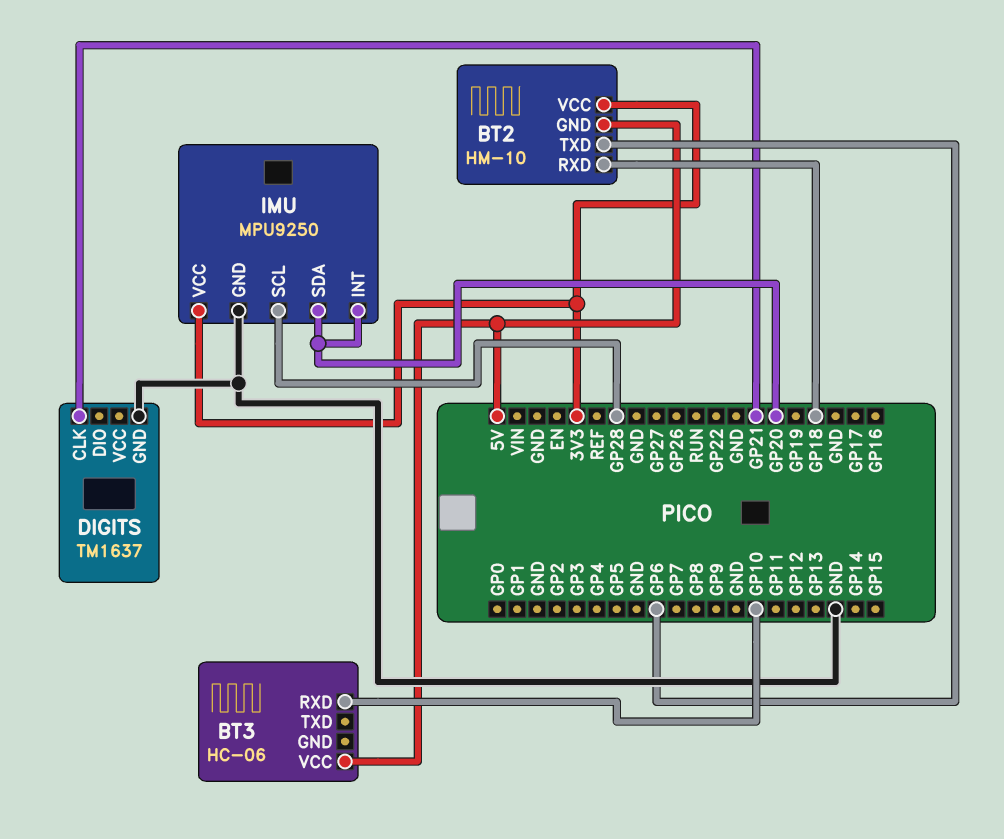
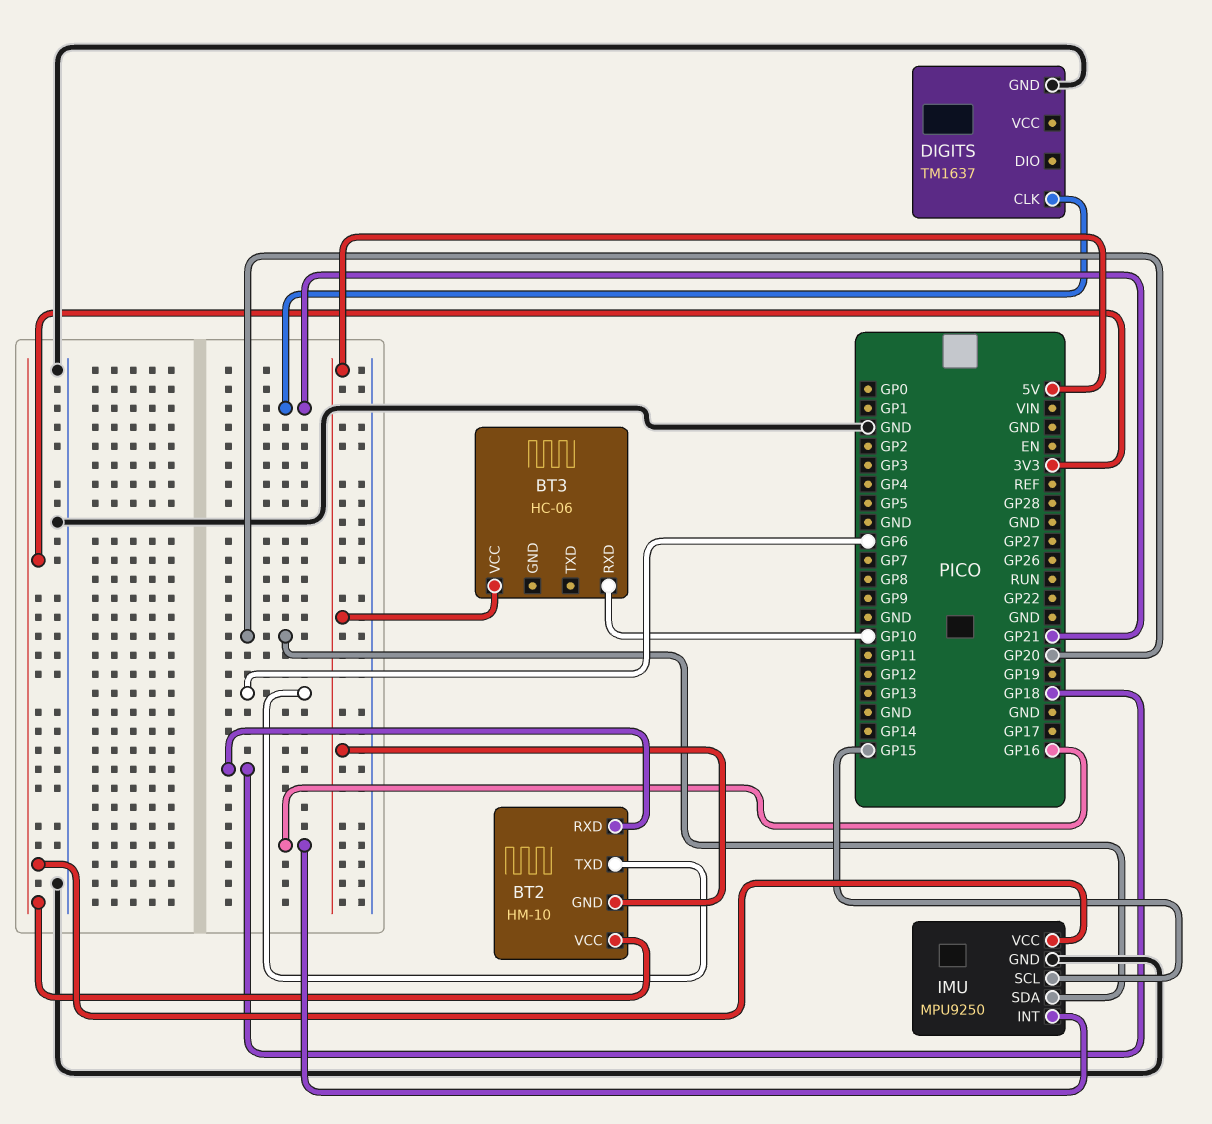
IMU pin INT: GP20 -> GP16
IMU pin SCL: GP28 -> GP15

